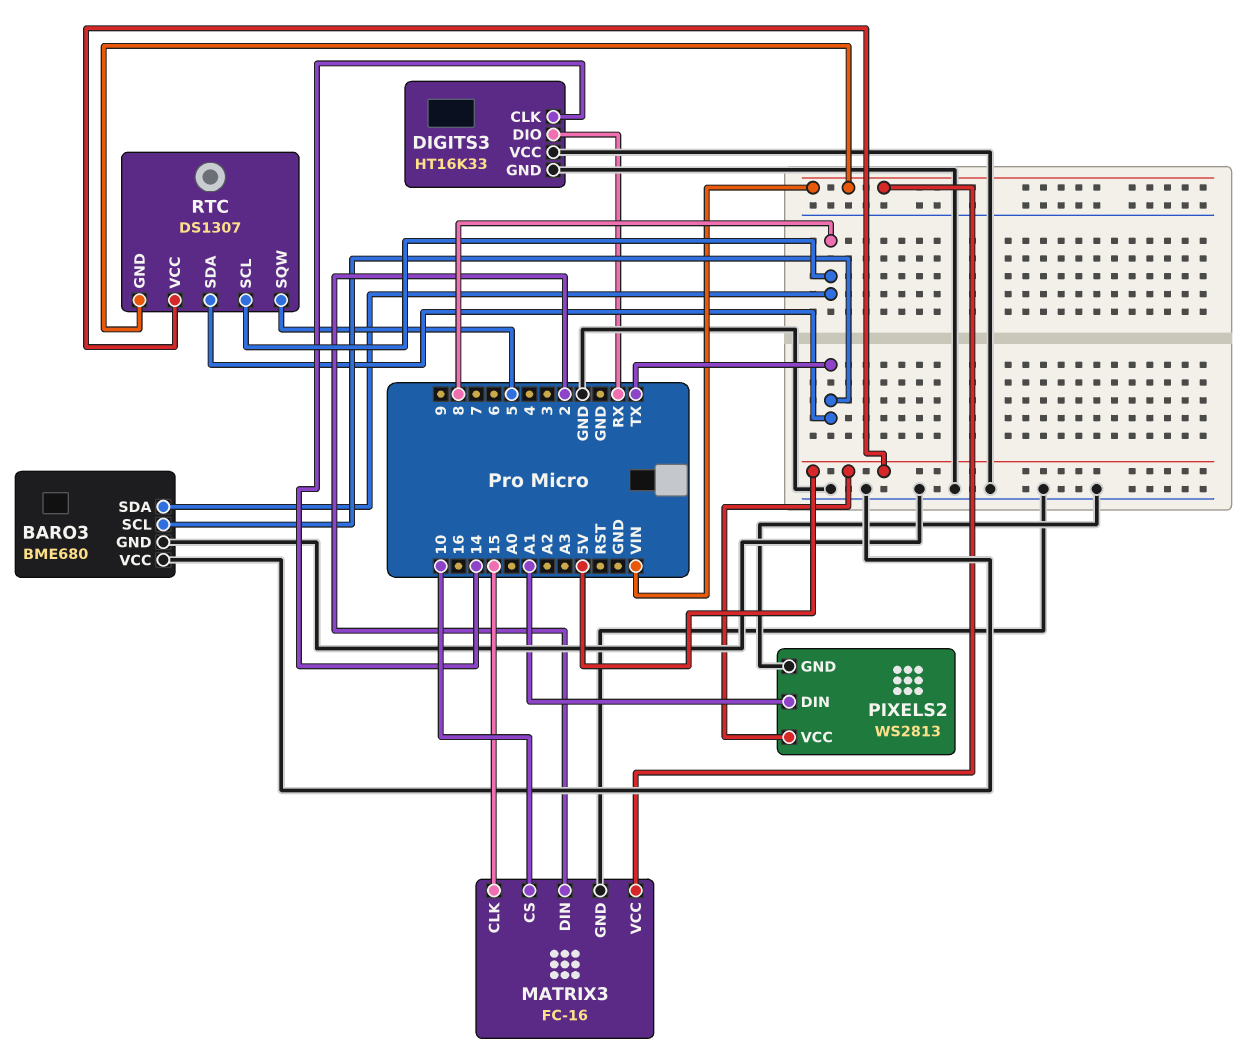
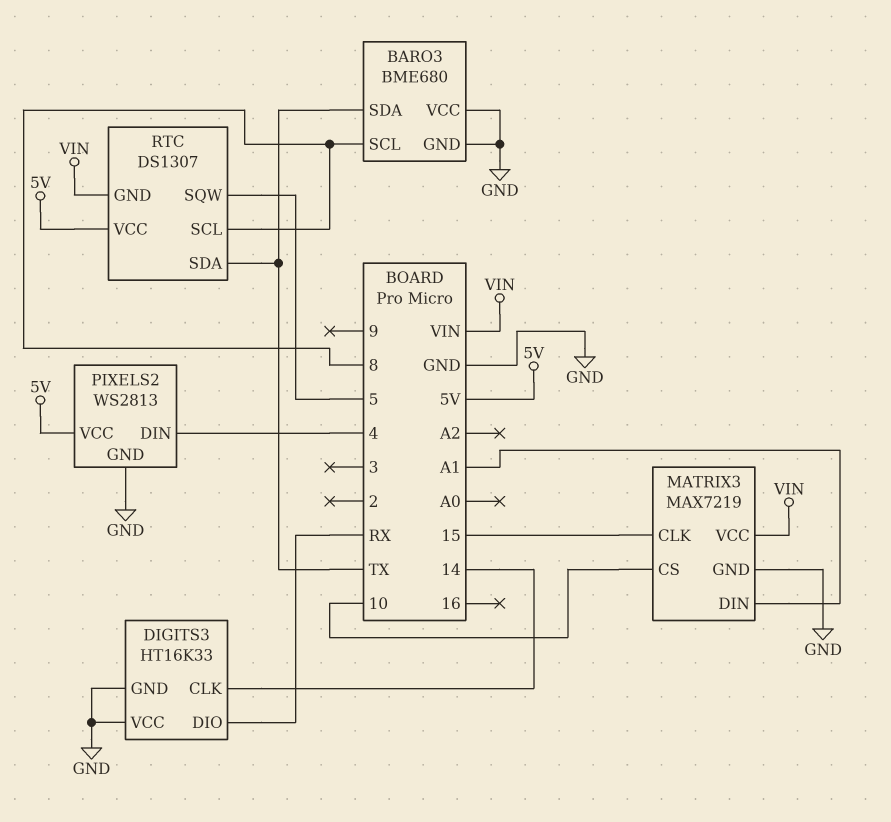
BARO3 pin SCL: TX -> 8
BARO3 pin SDA: 8 -> TX
MATRIX3: FC-16 -> MAX7219
MATRIX3 pin DIN: 2 -> A1
PIXELS2 pin DIN: A1 -> 4

